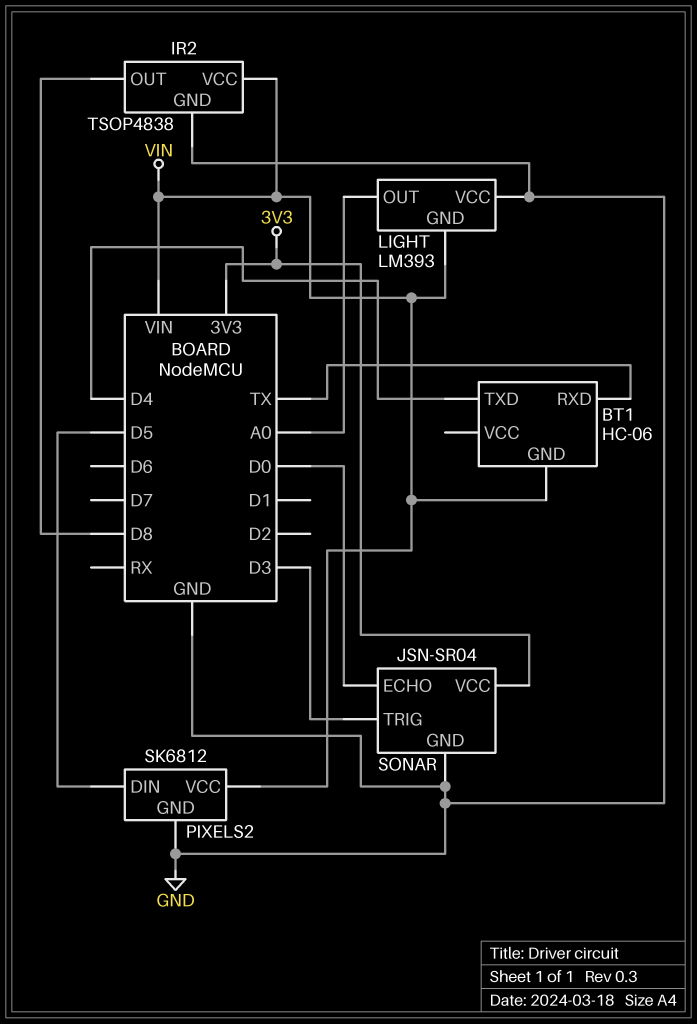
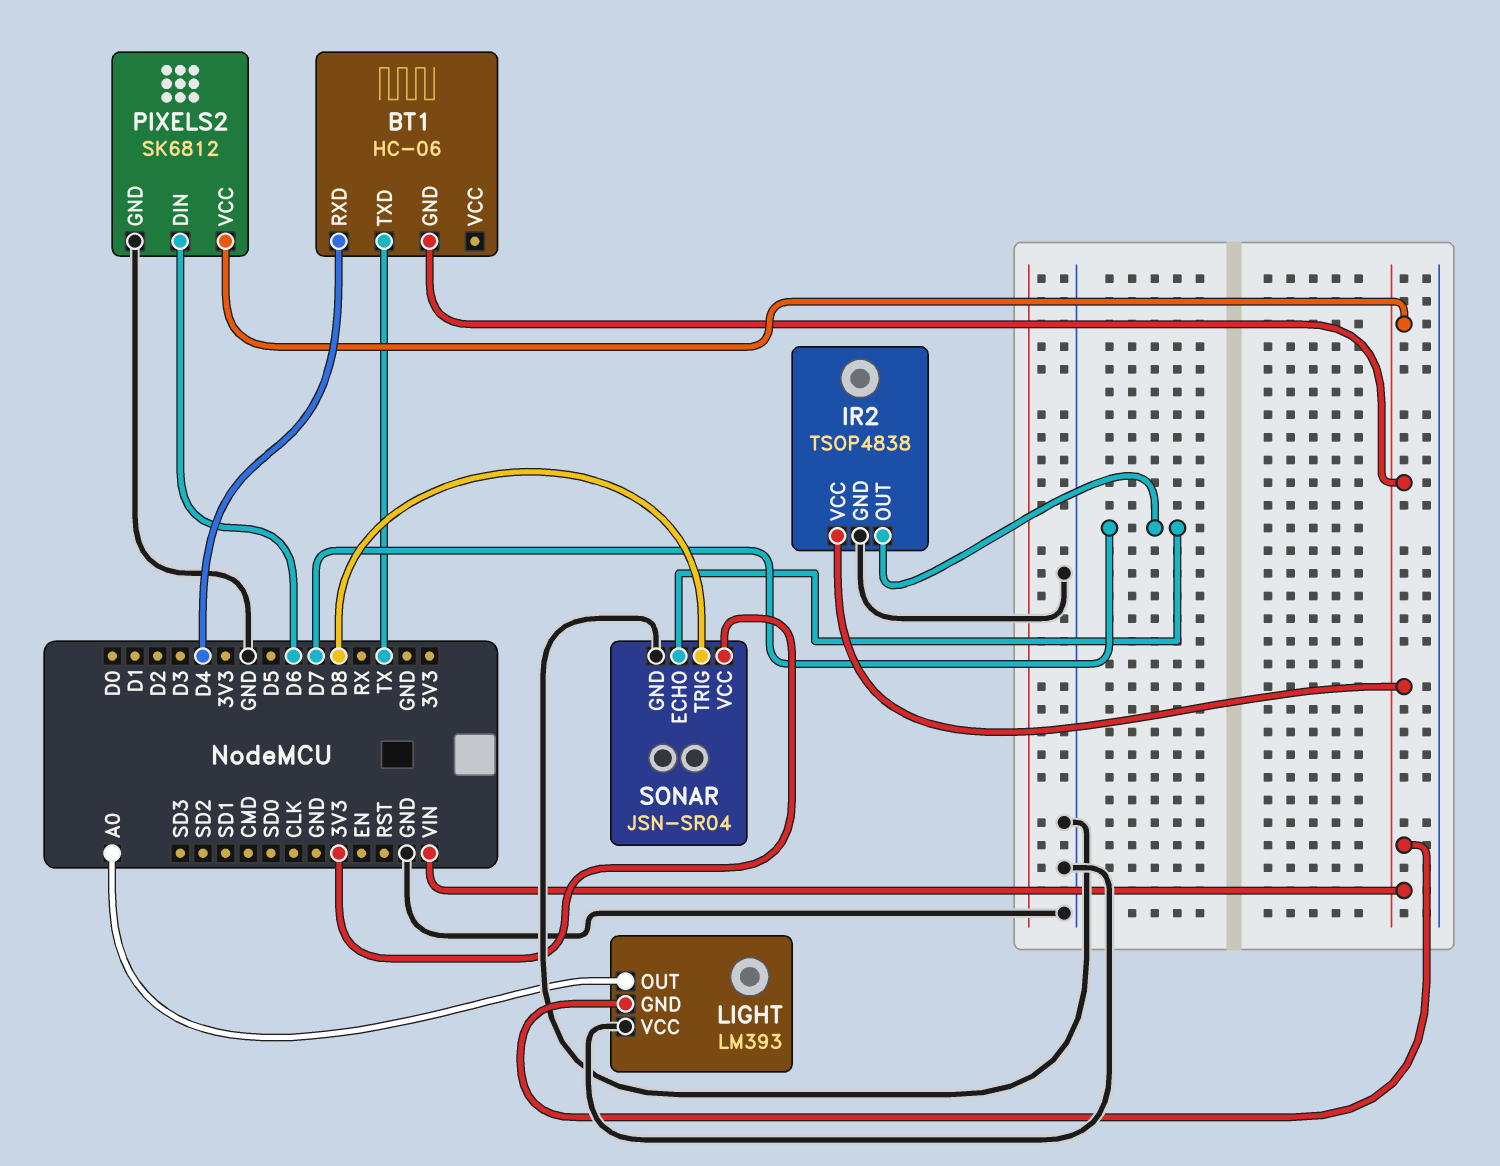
BT1 pin RXD: TX -> D4
BT1 pin TXD: D4 -> TX
IR2 pin OUT: D8 -> D7
PIXELS2 pin DIN: D5 -> D6
SONAR pin ECHO: D0 -> D7
SONAR pin TRIG: D3 -> D8

